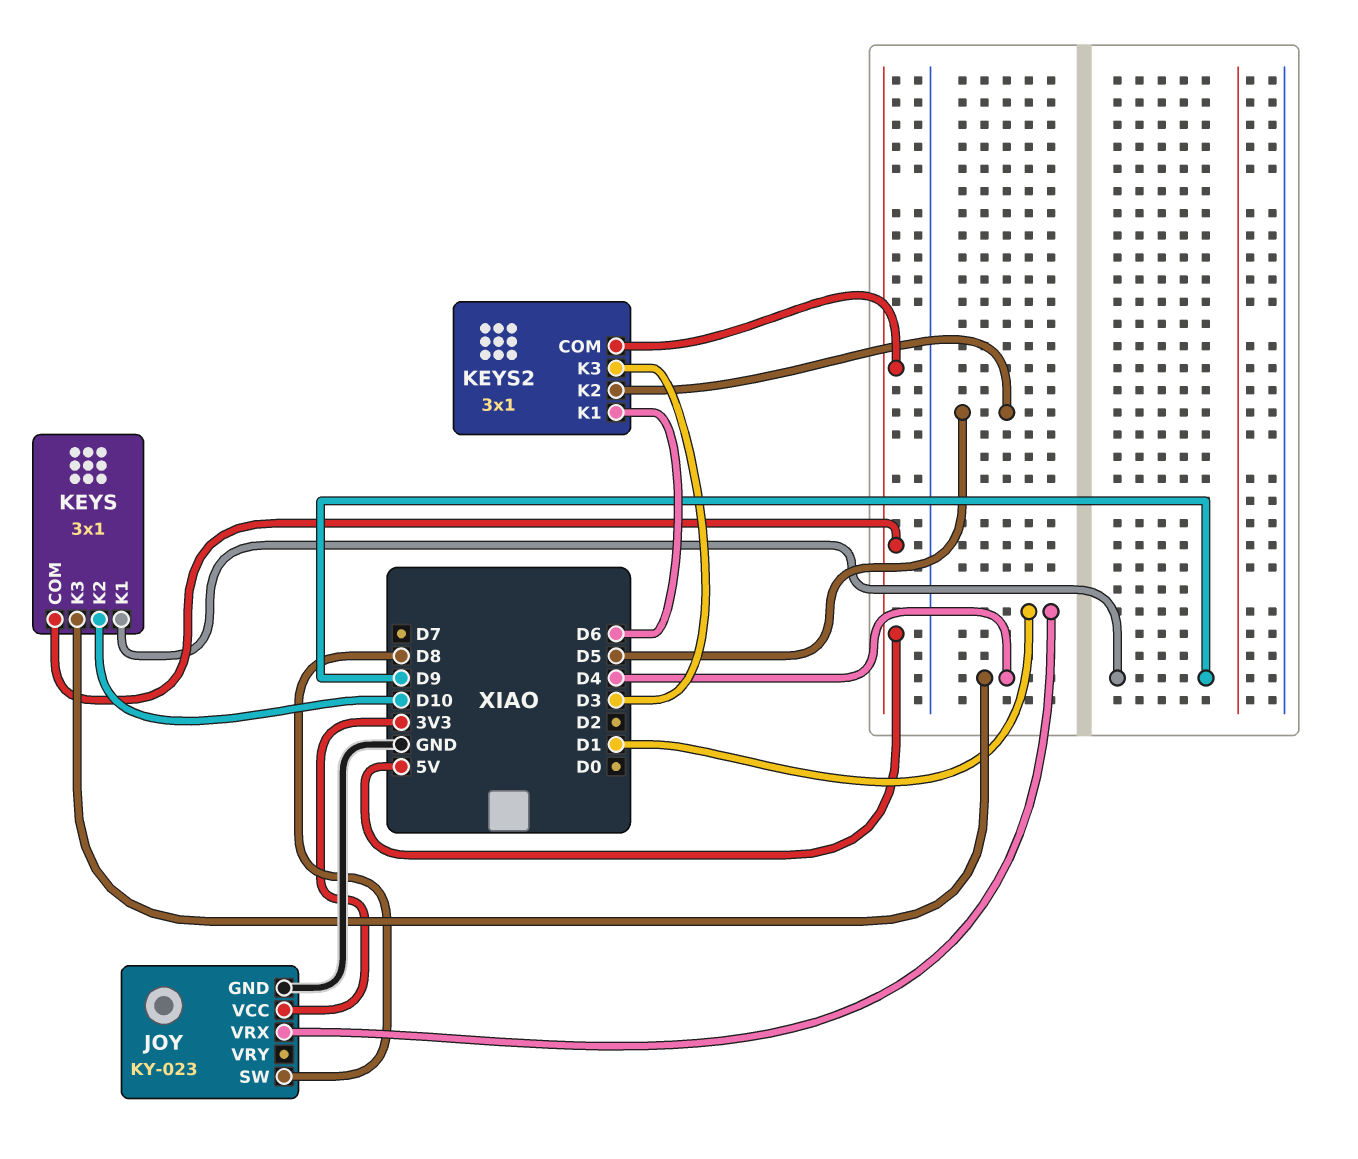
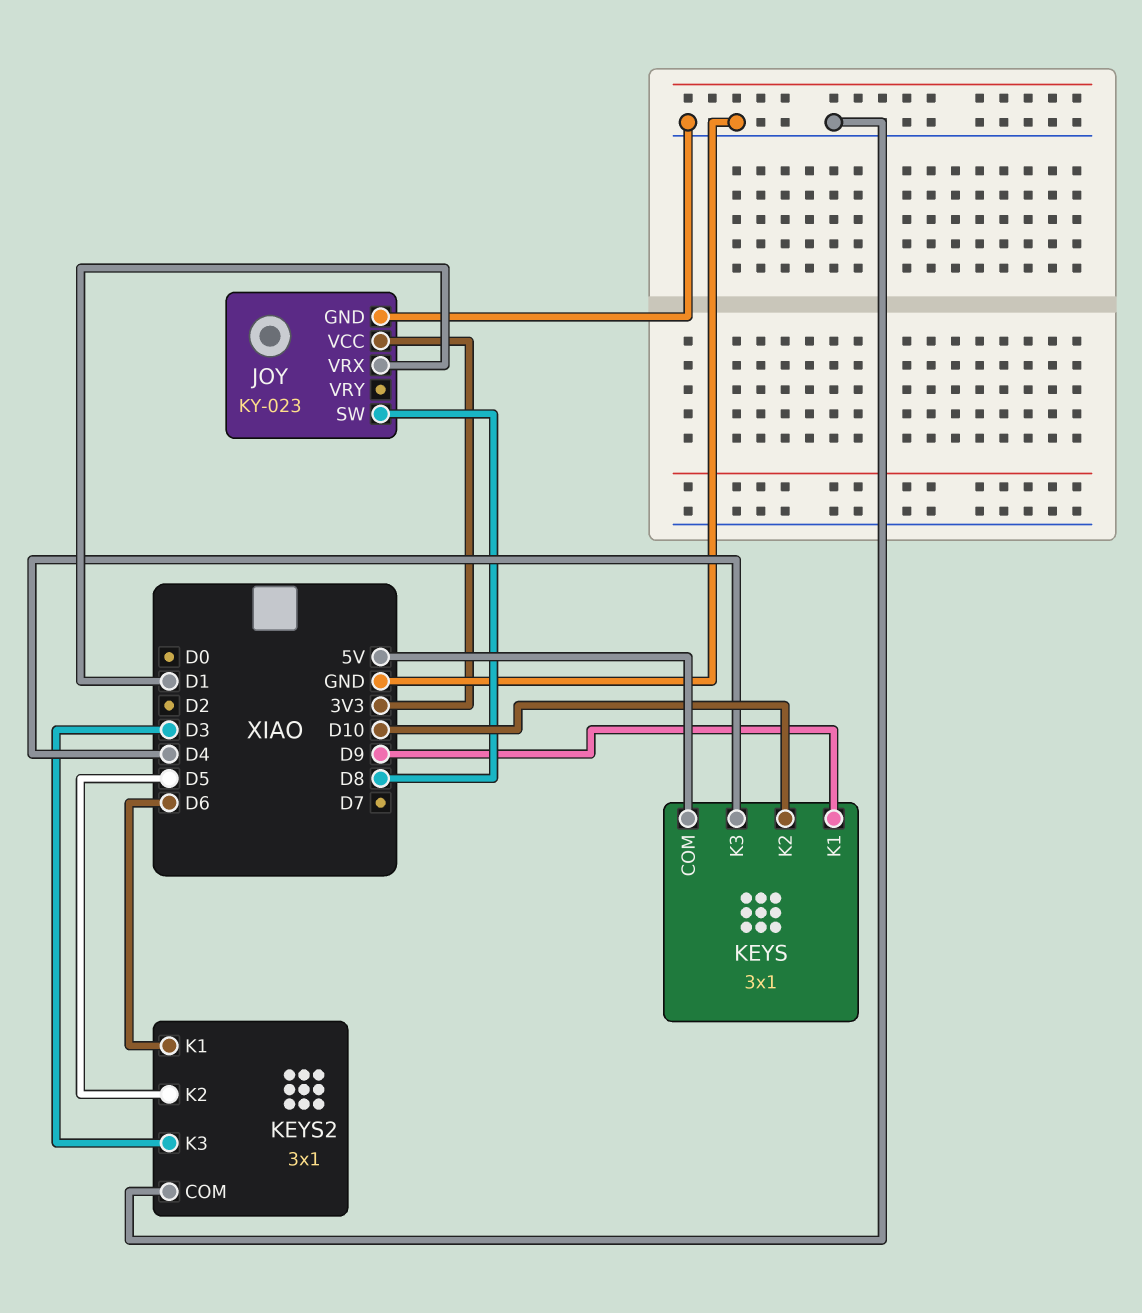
KEYS2 pin COM: 5V -> GND

